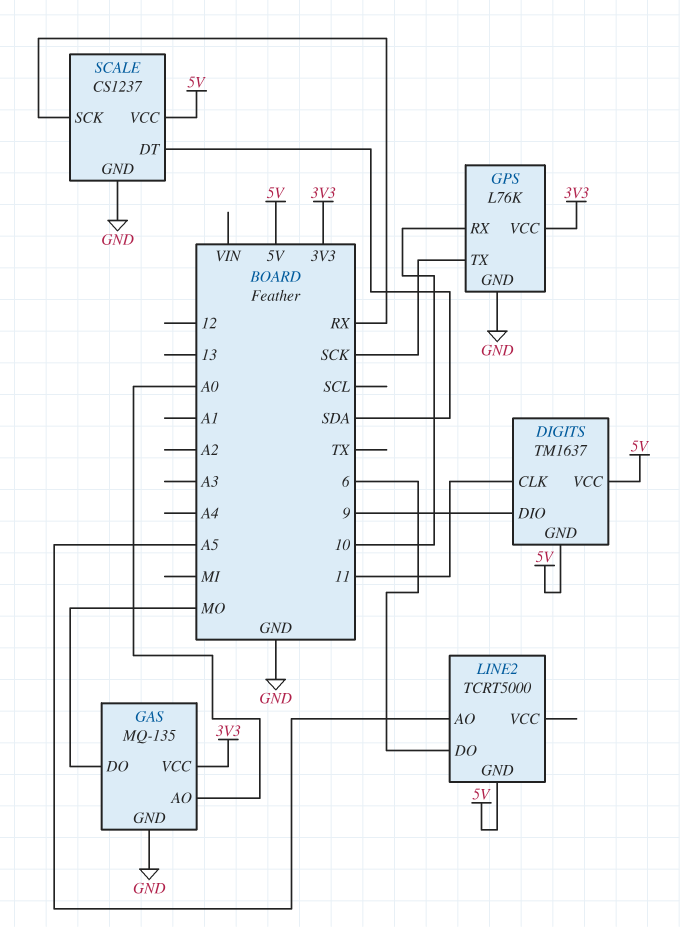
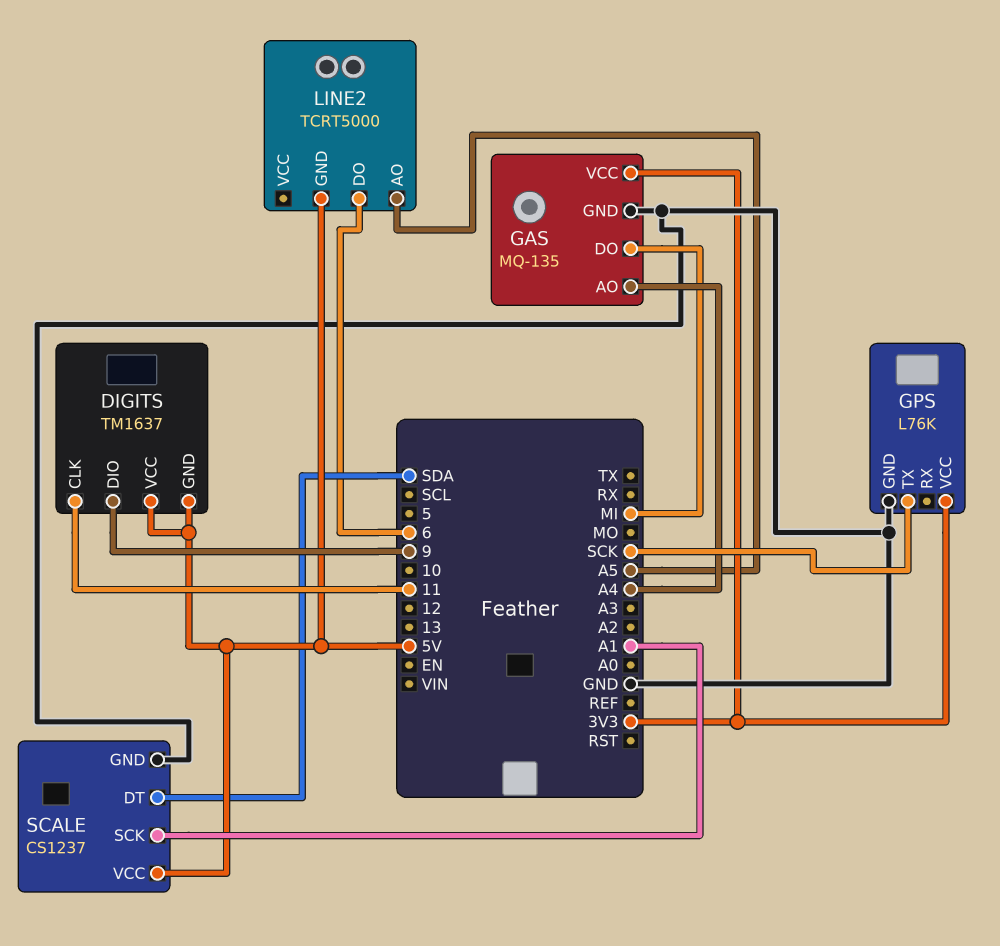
GAS pin AO: A0 -> A4
GAS pin DO: MO -> MI
GPS pin RX: 10 -> none
SCALE pin SCK: RX -> A1

